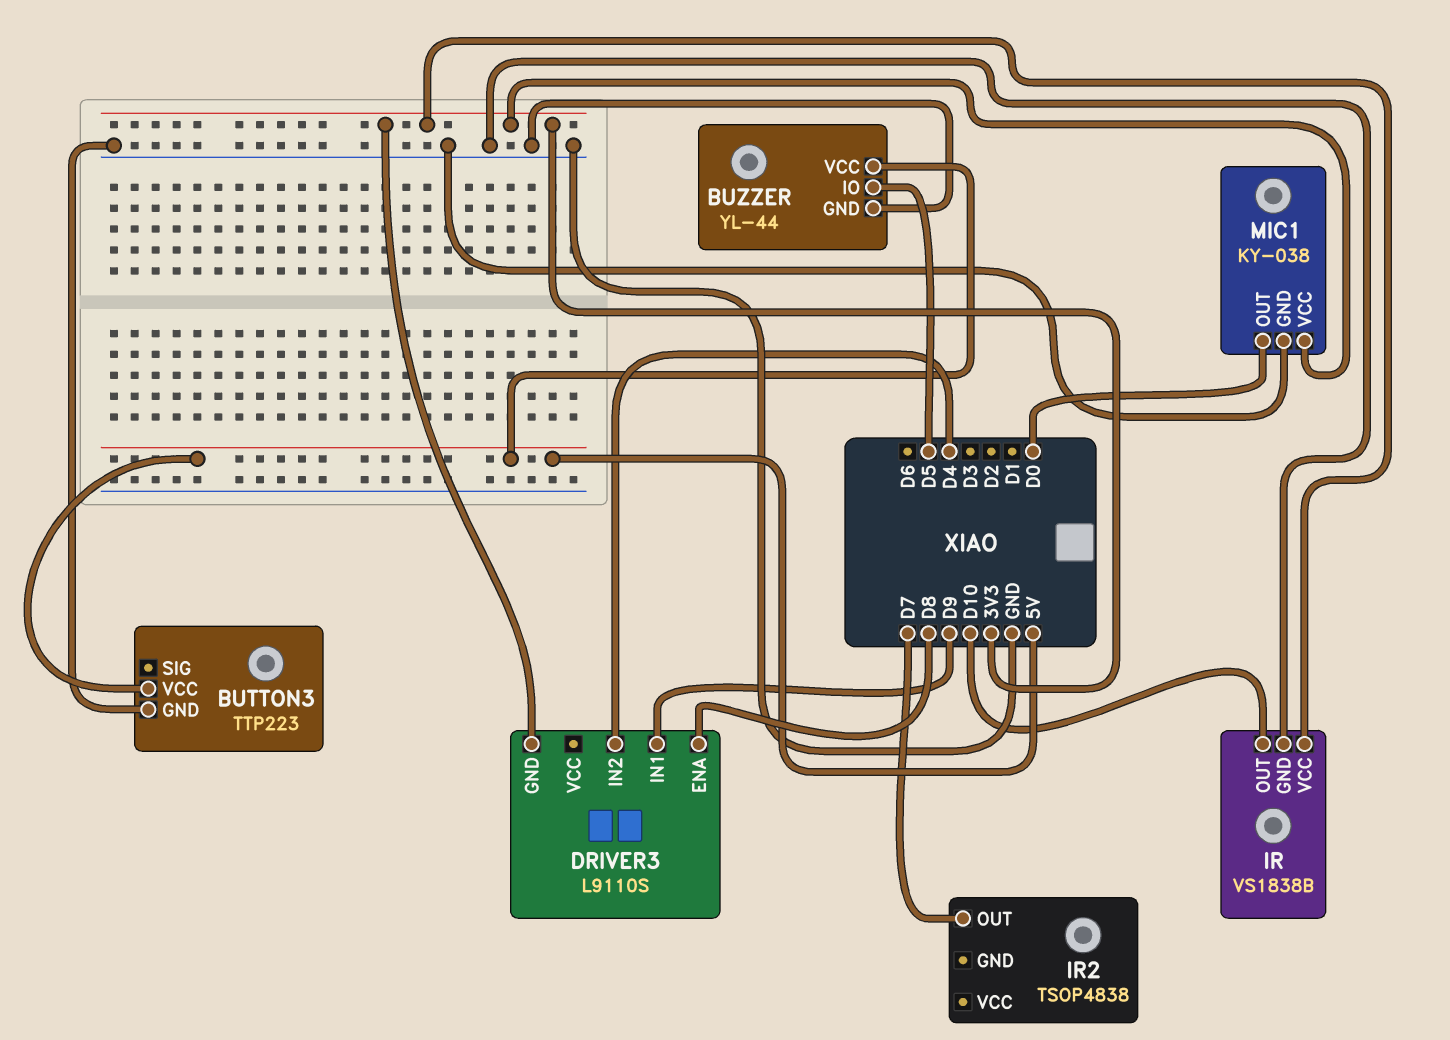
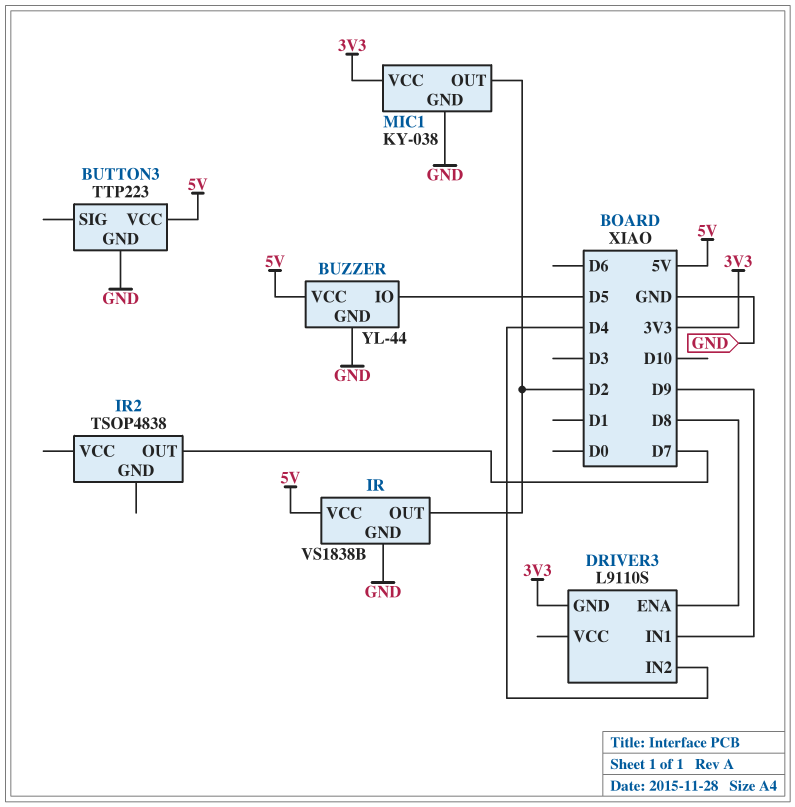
IR pin OUT: D10 -> D2
IR pin VCC: 3V3 -> 5V
MIC1 pin OUT: D0 -> D2

